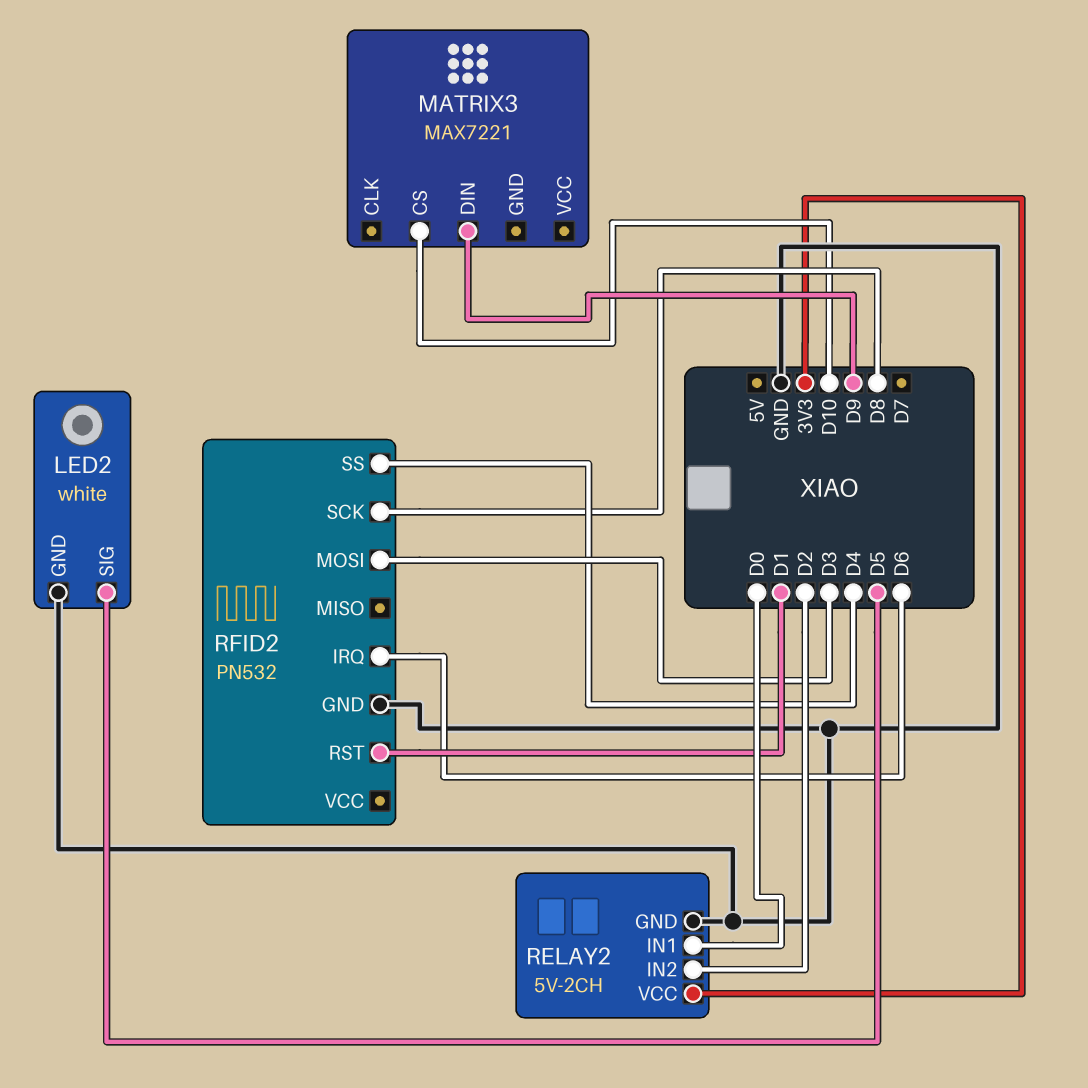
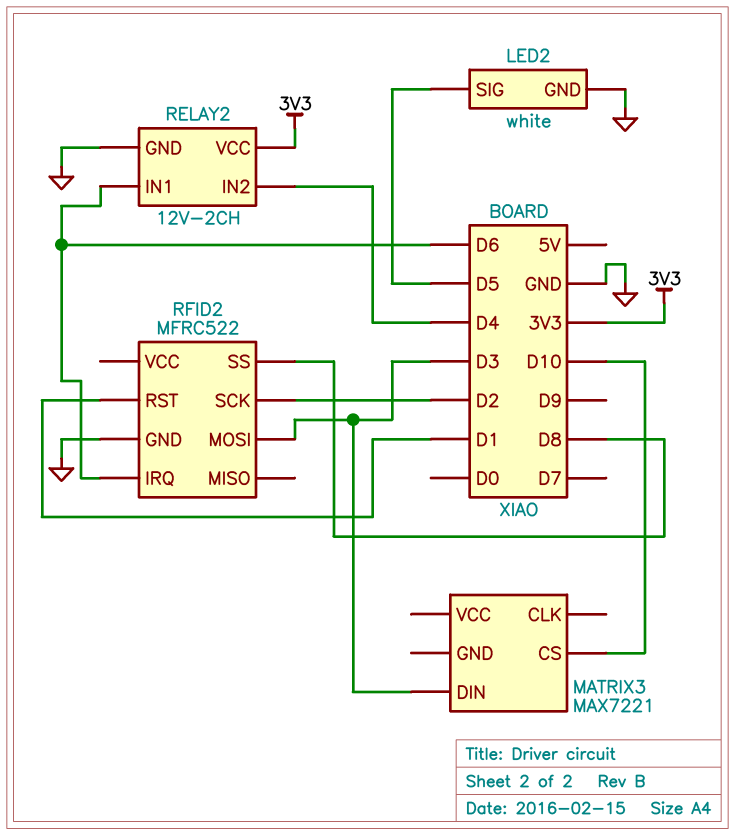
MATRIX3 pin DIN: D9 -> D3
RELAY2: 5V-2CH -> 12V-2CH
RELAY2 pin IN1: D0 -> D6
RELAY2 pin IN2: D2 -> D4
RFID2: PN532 -> MFRC522
RFID2 pin SCK: D8 -> D2
RFID2 pin SS: D4 -> D8

